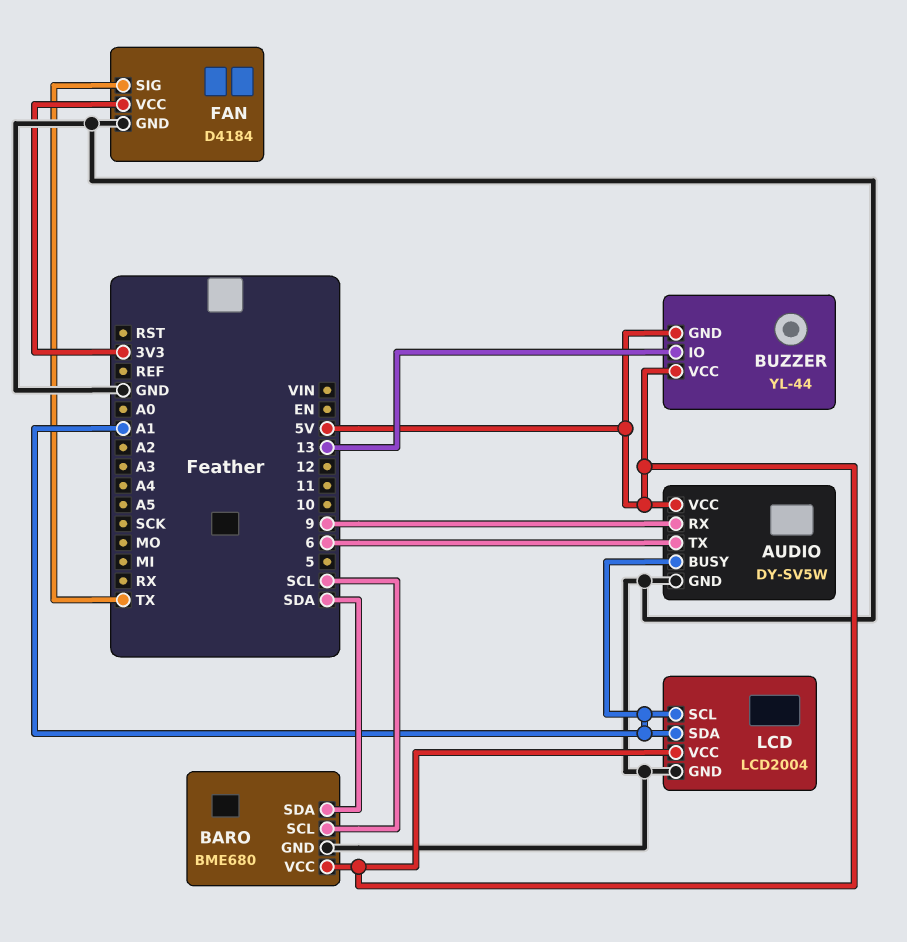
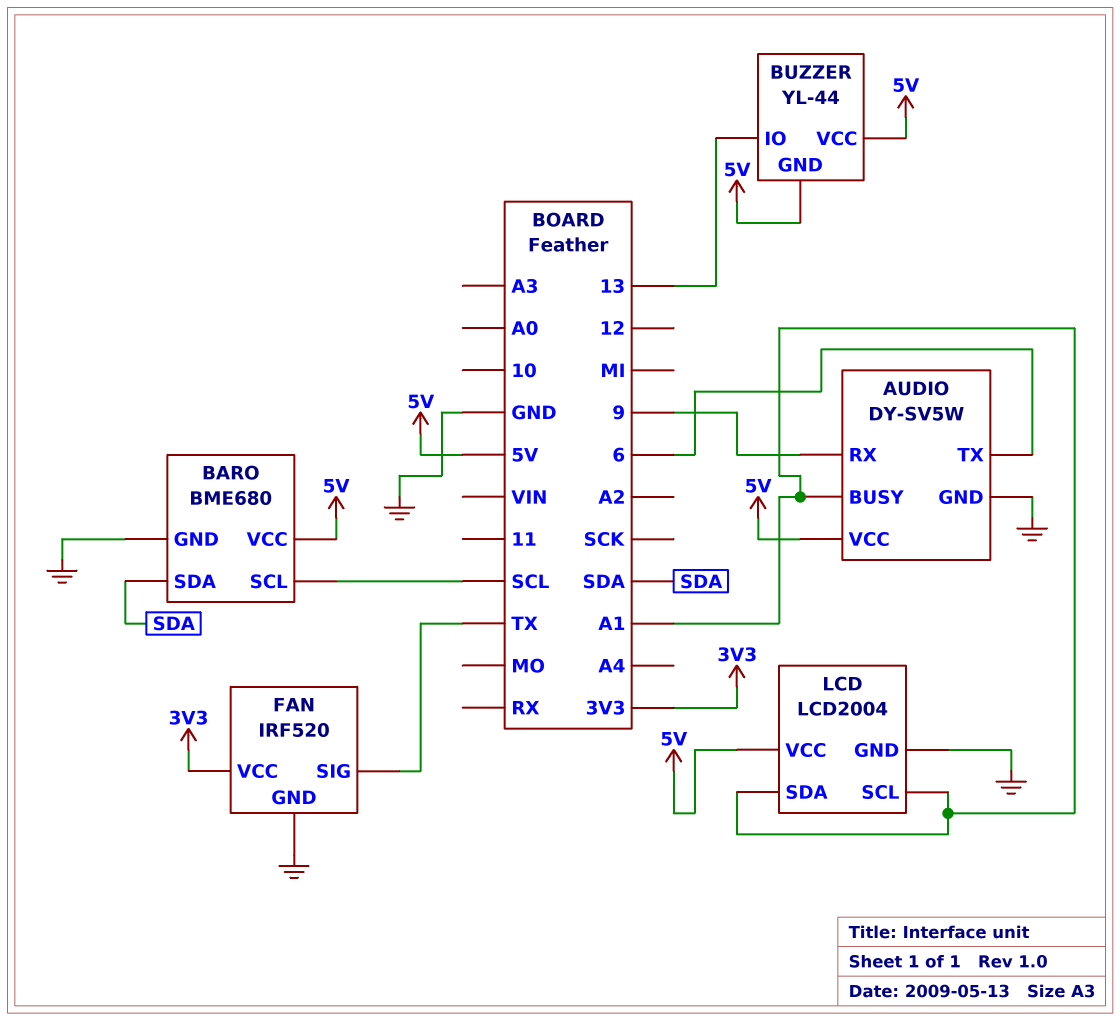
FAN: D4184 -> IRF520

